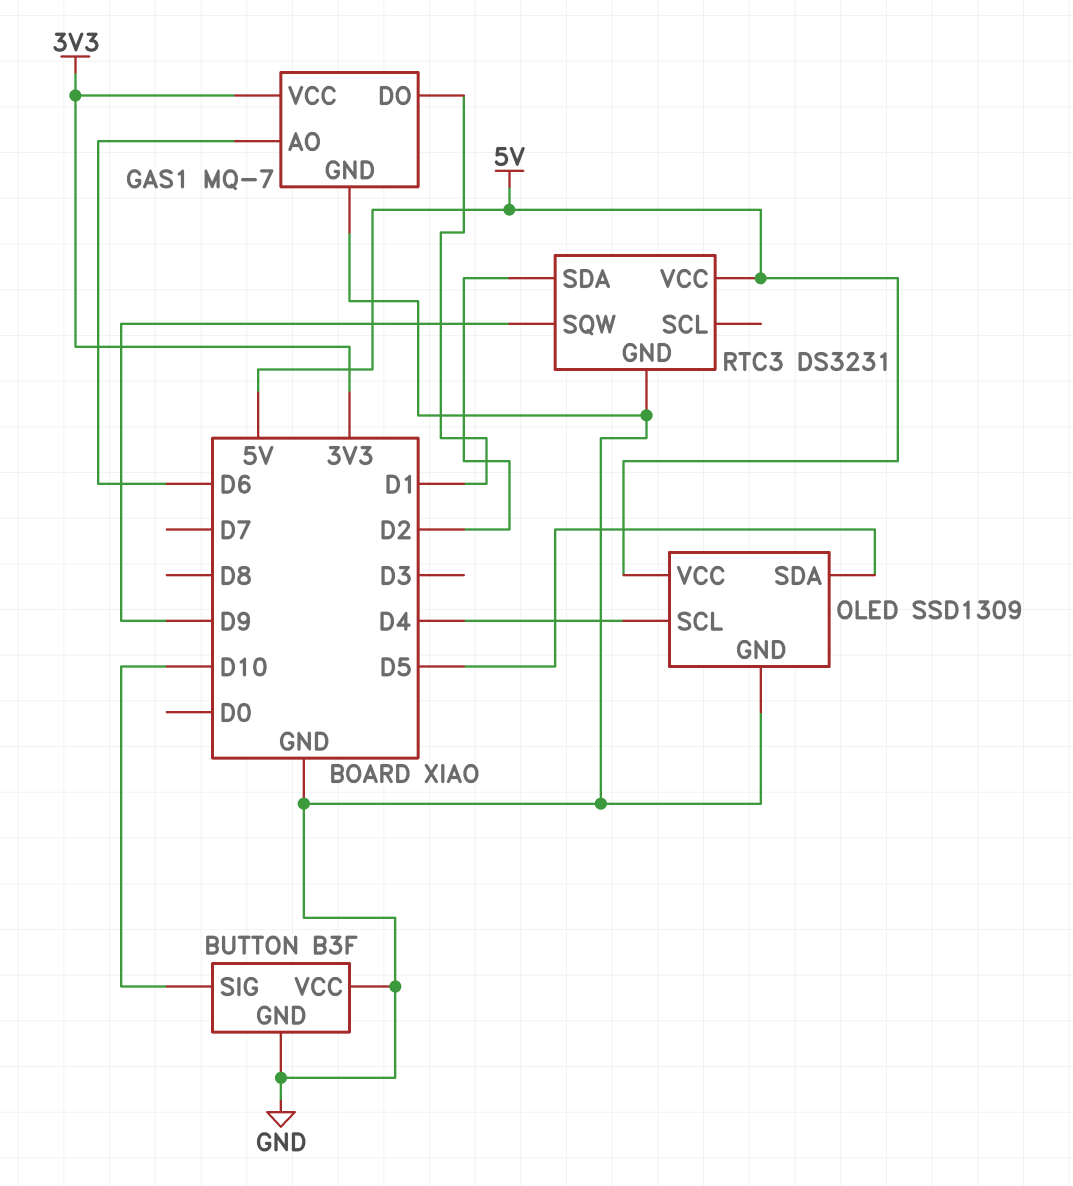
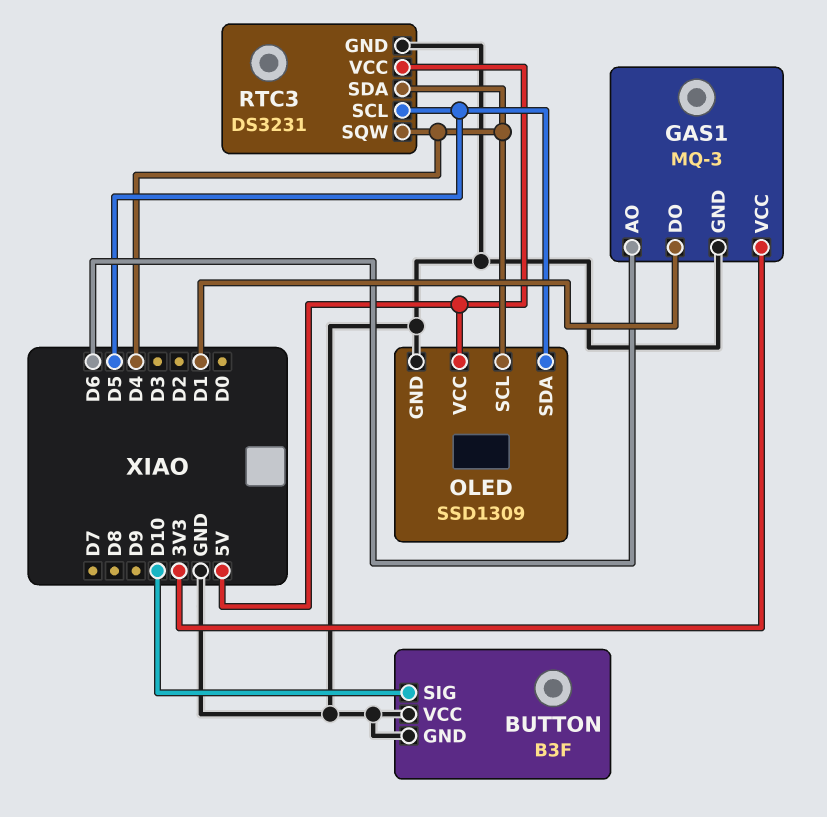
GAS1: MQ-7 -> MQ-3
RTC3 pin SCL: none -> D5
RTC3 pin SDA: D2 -> D4
RTC3 pin SQW: D9 -> D4

